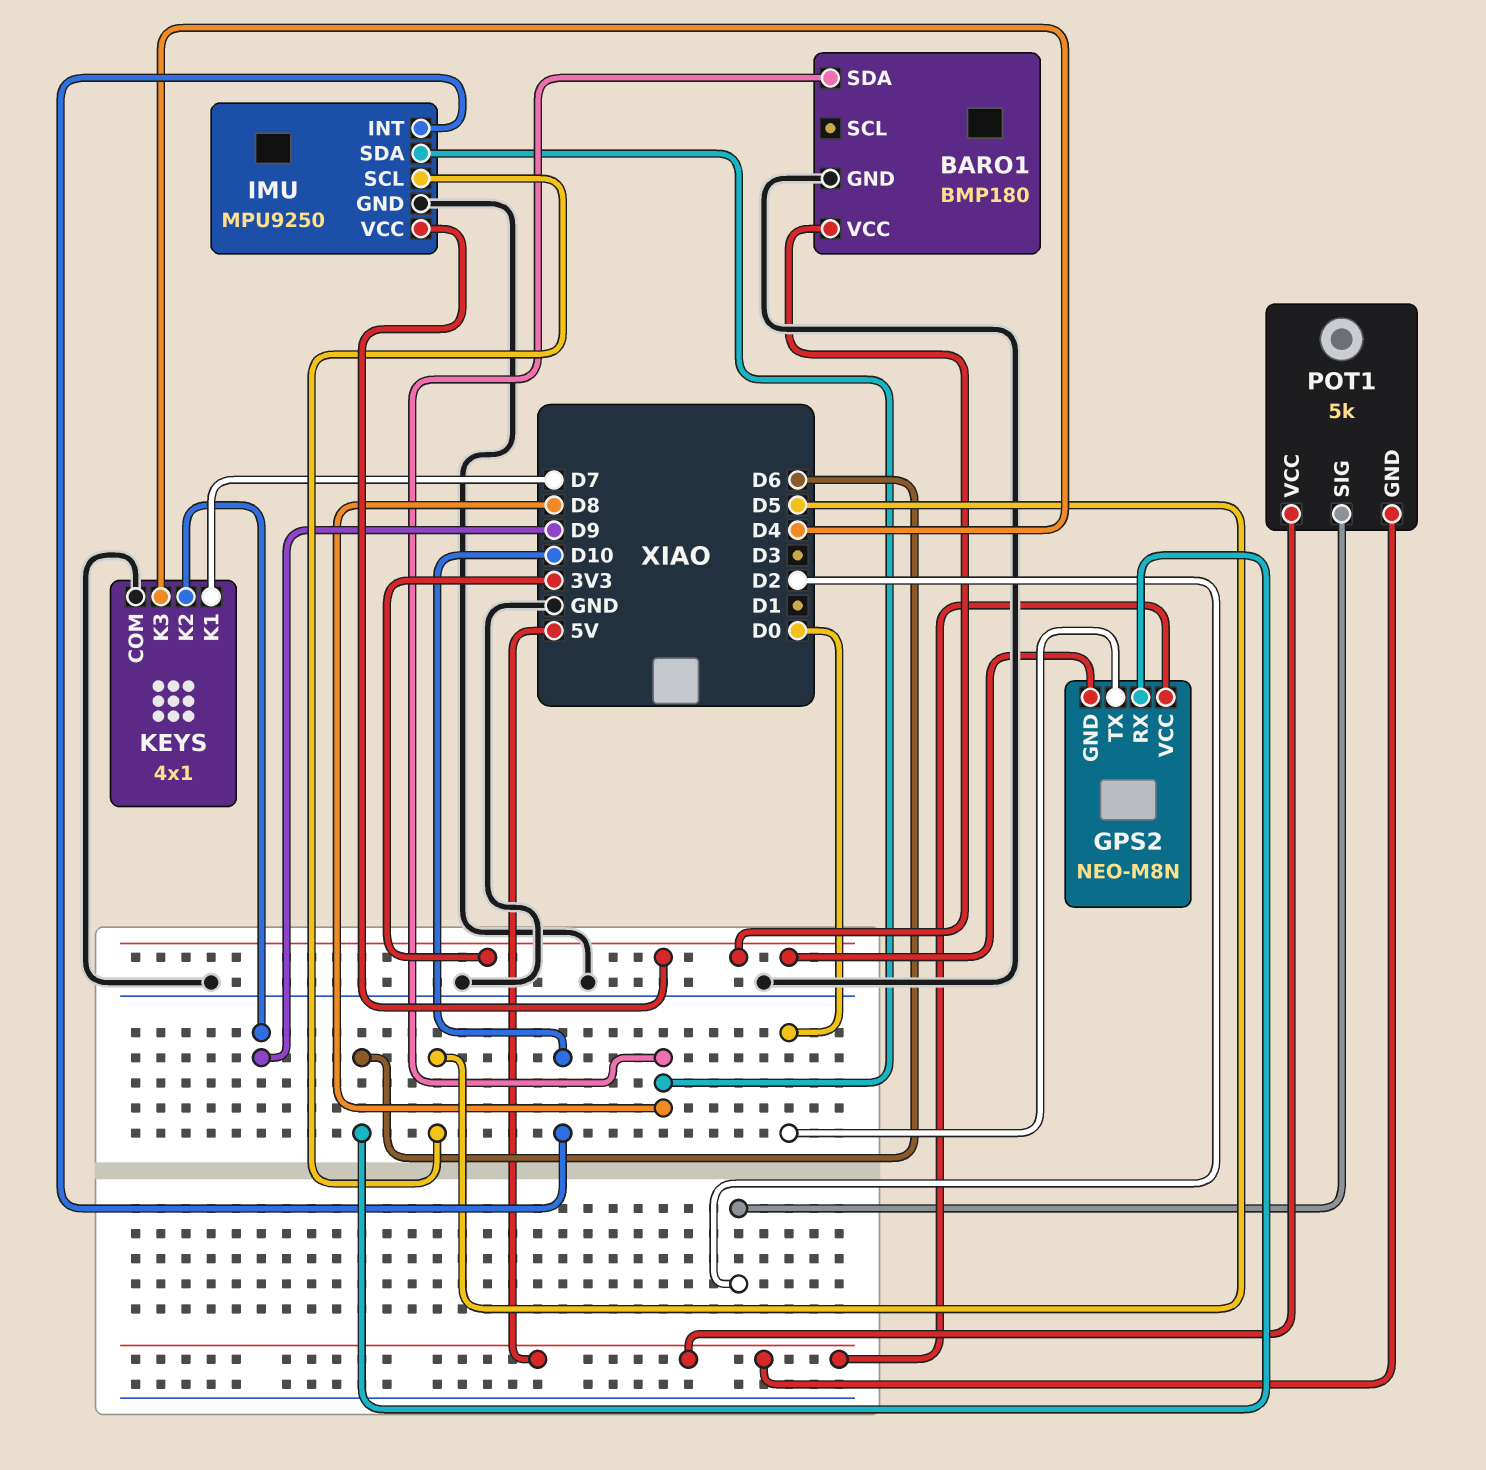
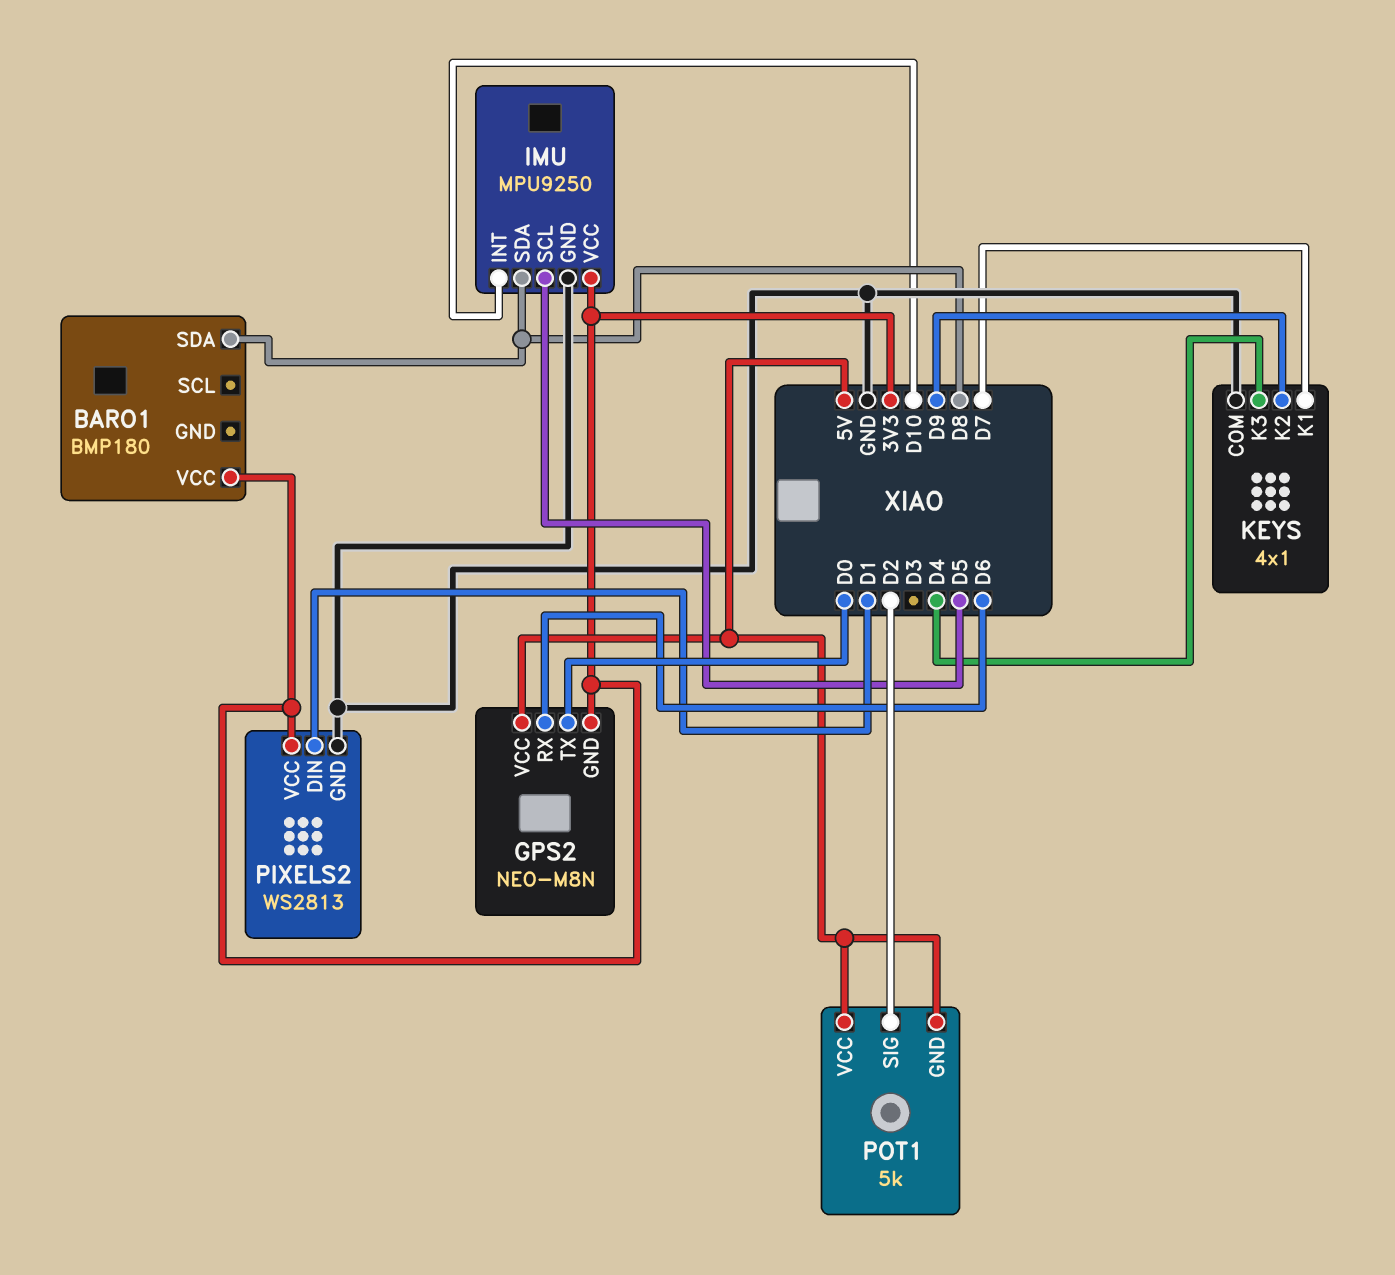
BARO1 pin GND: GND -> none
PIXELS2: none -> WS2813
PIXELS2 pin DIN: none -> D1
PIXELS2 pin GND: none -> GND
PIXELS2 pin VCC: none -> 3V3

